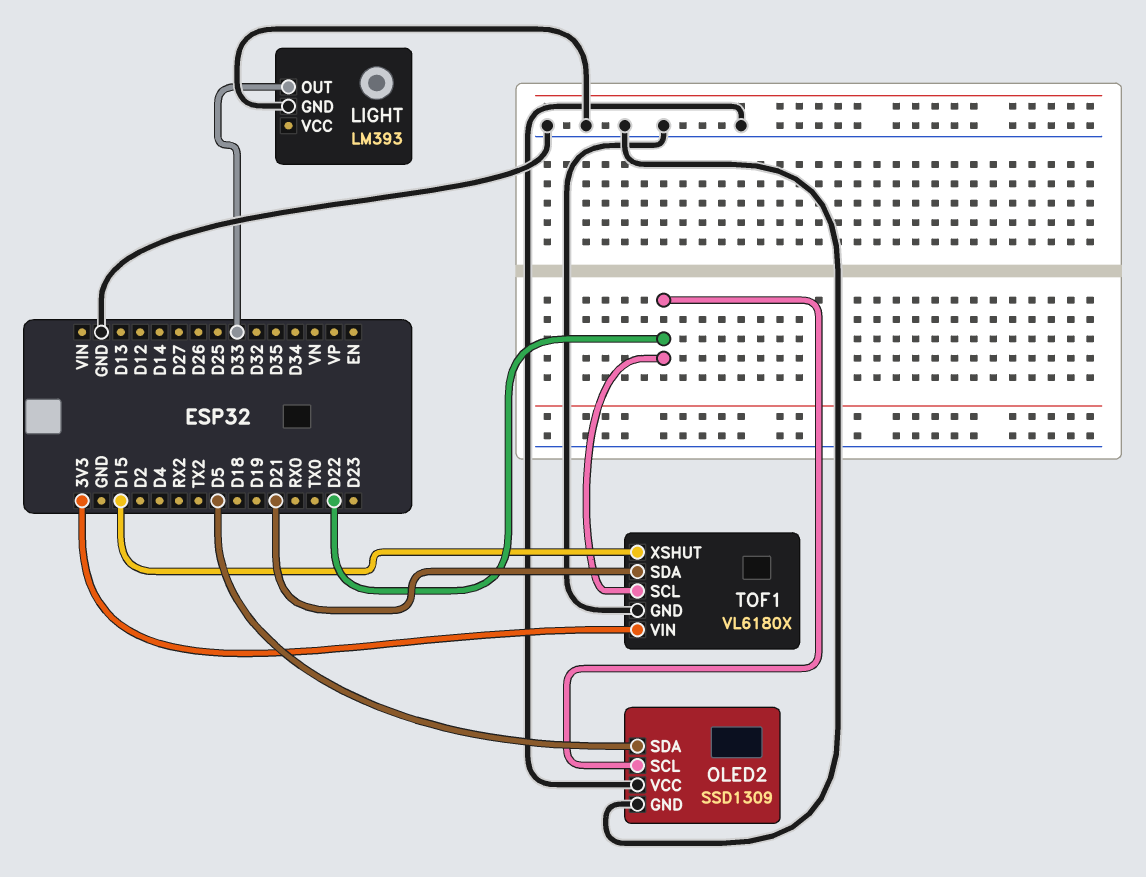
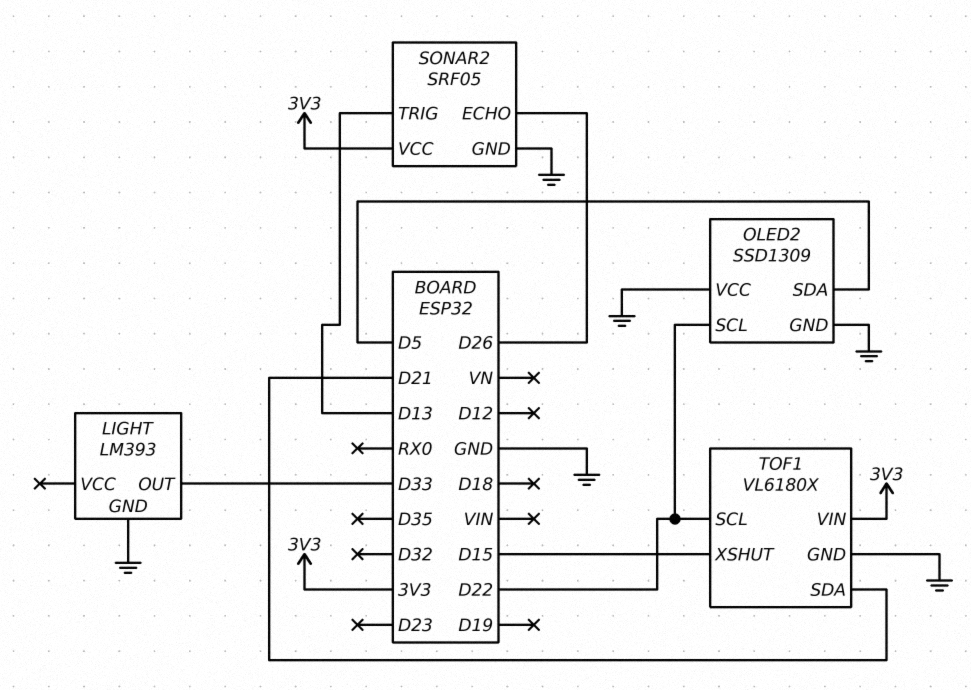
SONAR2: none -> SRF05
SONAR2 pin ECHO: none -> D26
SONAR2 pin GND: none -> GND
SONAR2 pin TRIG: none -> D13
SONAR2 pin VCC: none -> 3V3

